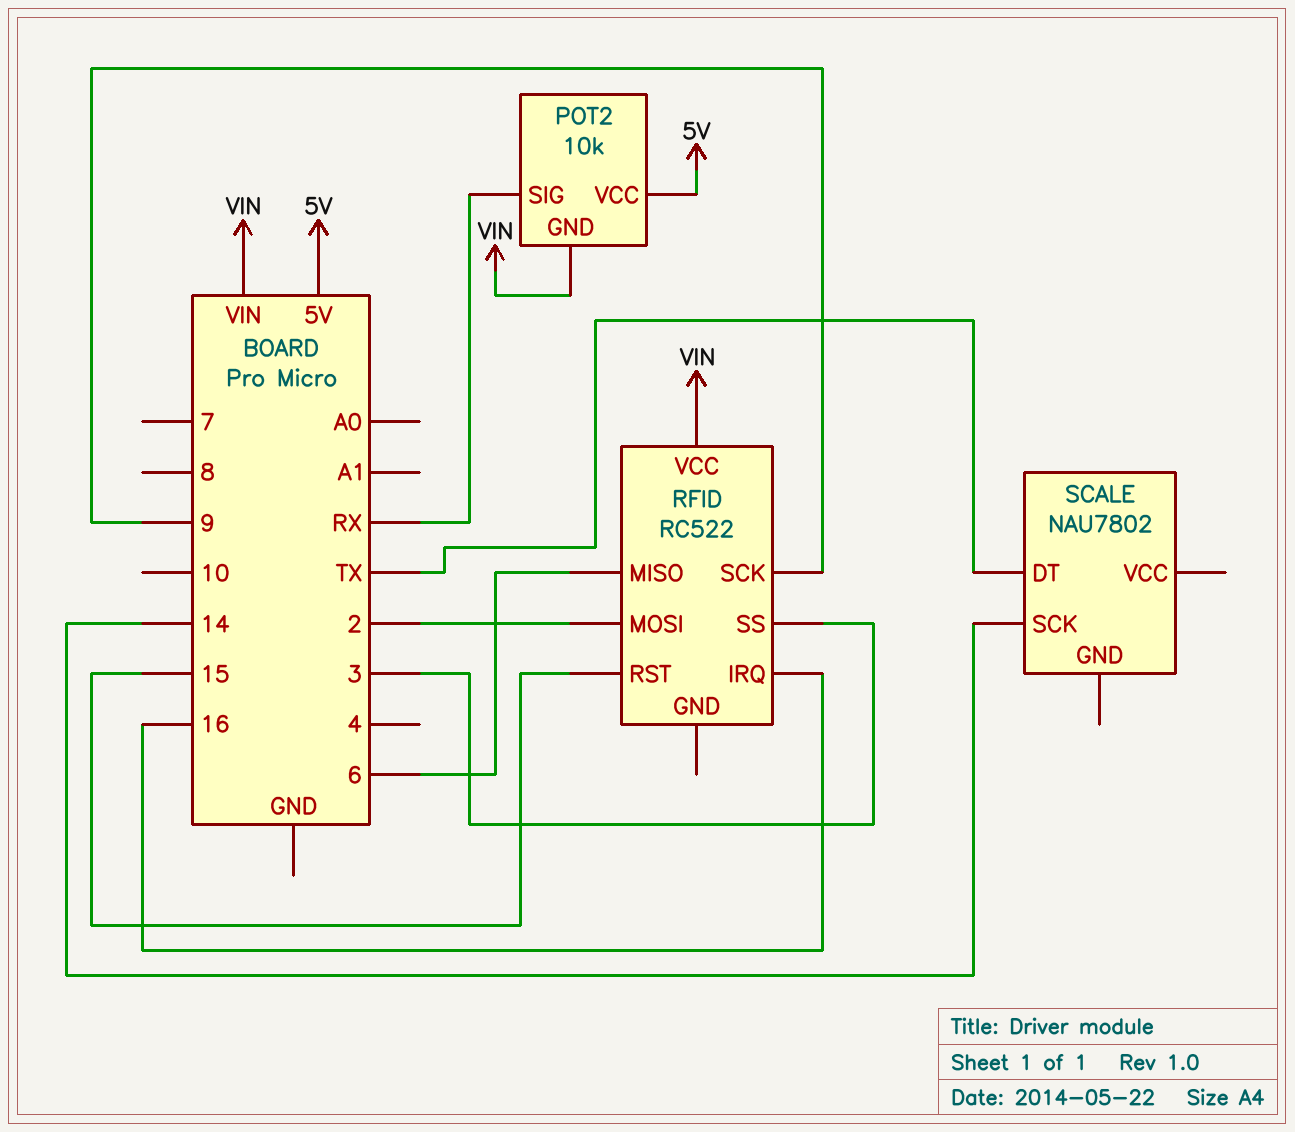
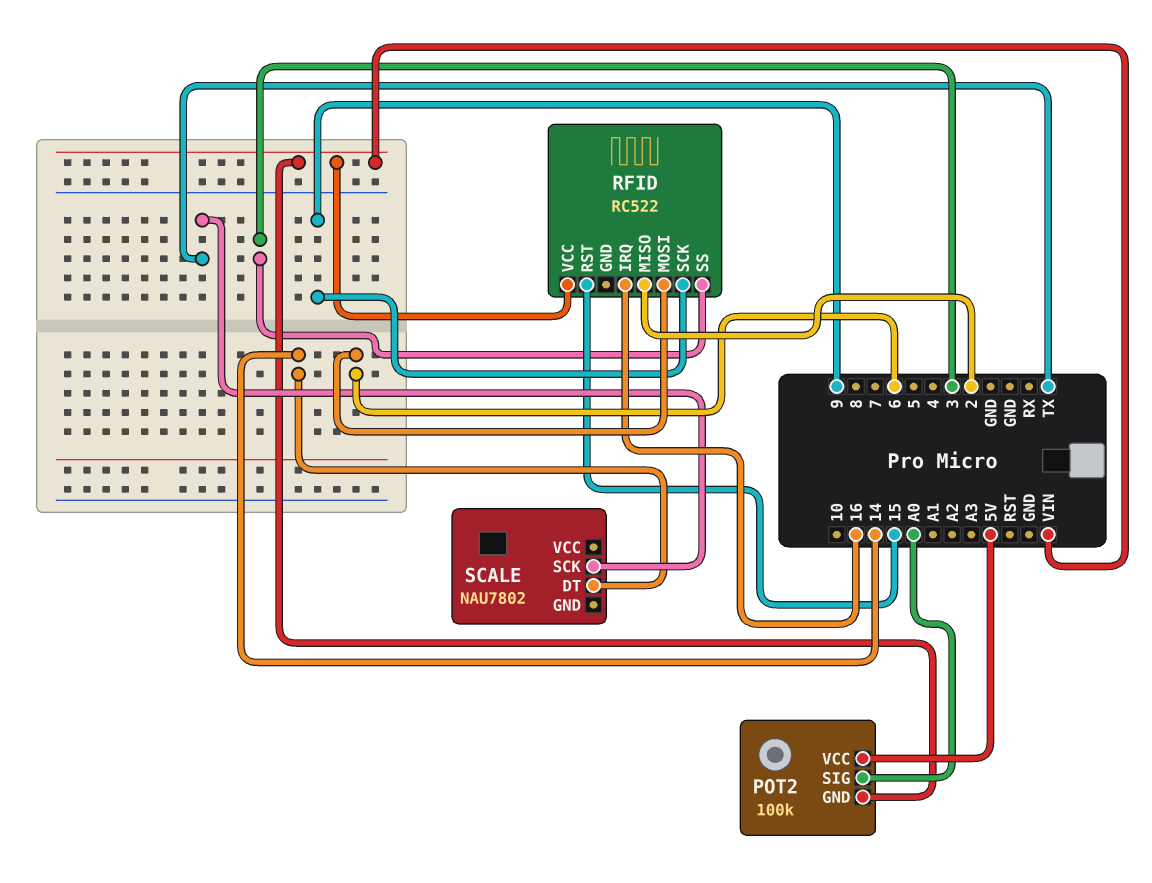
POT2: 10k -> 100k
POT2 pin SIG: RX -> A0
RFID pin MISO: 6 -> 2
RFID pin MOSI: 2 -> 6
SCALE pin DT: TX -> 14
SCALE pin SCK: 14 -> TX

